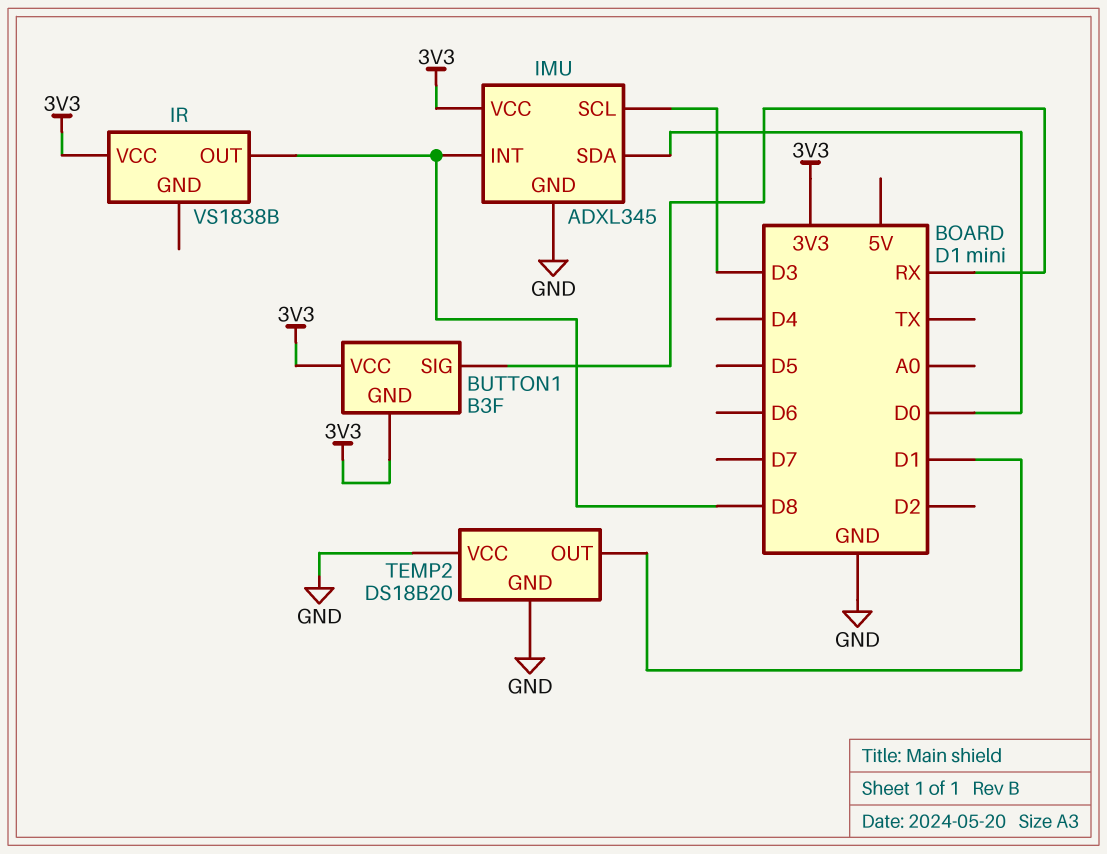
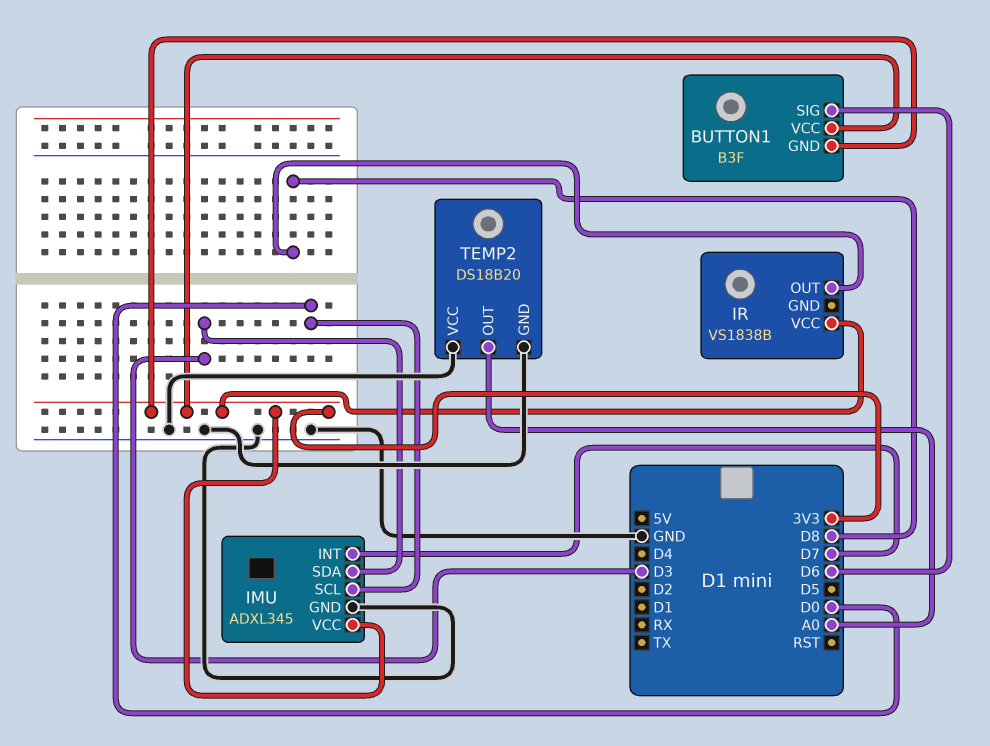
BUTTON1 pin SIG: RX -> D6
IMU pin INT: D8 -> D7
IMU pin SCL: D3 -> D0
IMU pin SDA: D0 -> D3
TEMP2 pin OUT: D1 -> A0

